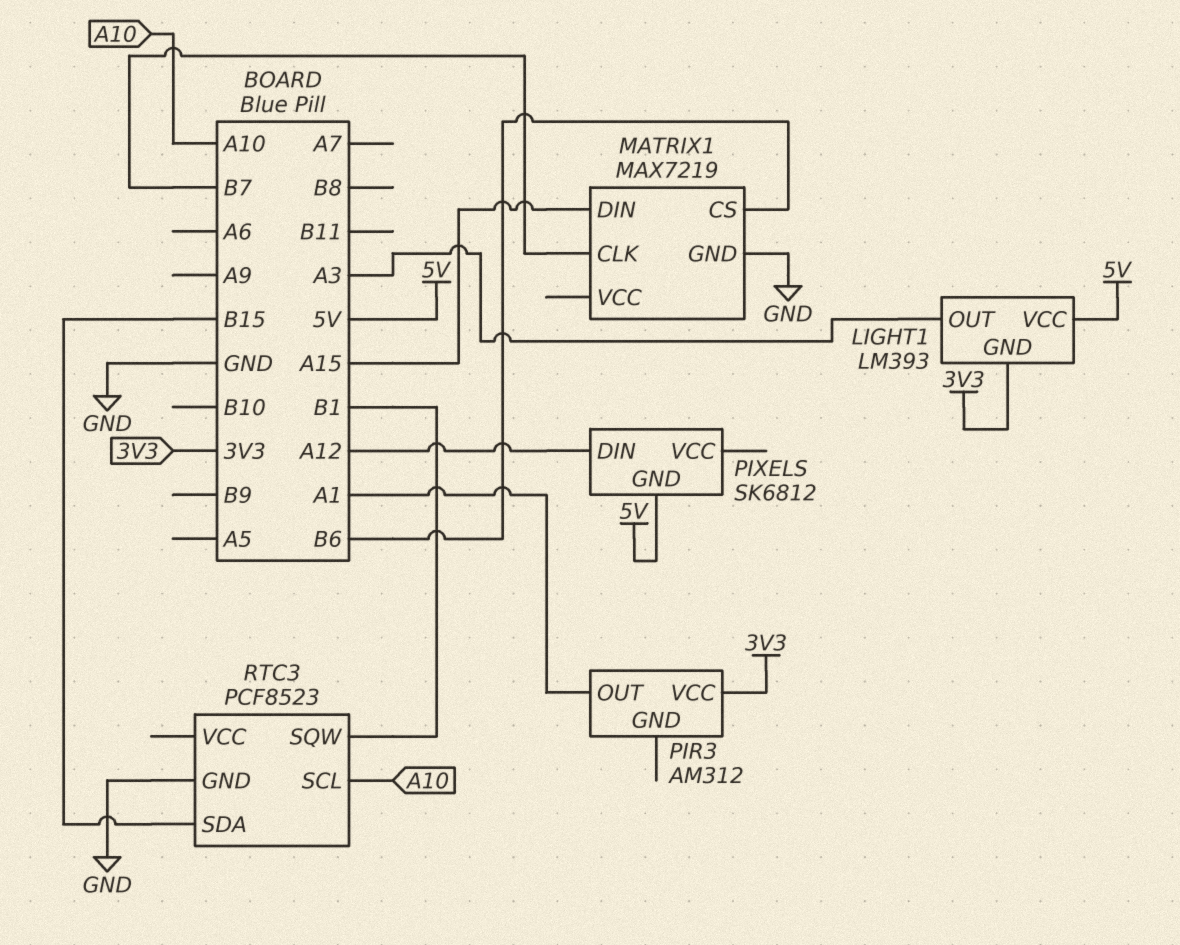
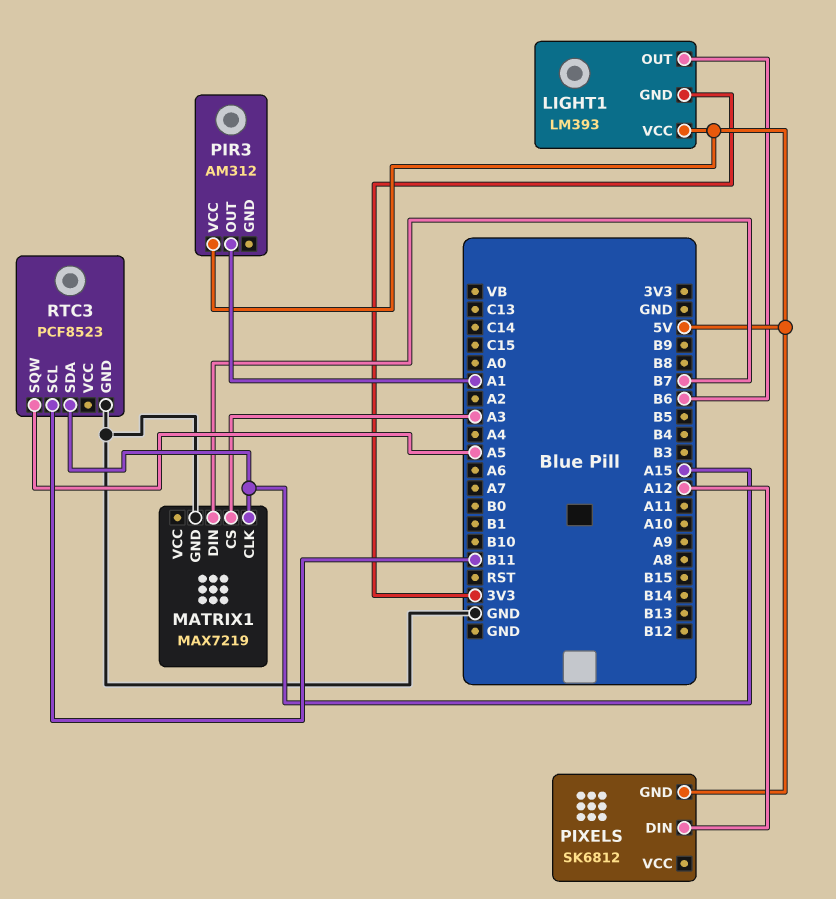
LIGHT1 pin OUT: A3 -> B6
MATRIX1 pin CLK: B7 -> A15
MATRIX1 pin CS: B6 -> A3
MATRIX1 pin DIN: A15 -> B7
PIR3 pin VCC: 3V3 -> 5V
RTC3 pin SCL: A10 -> B11
RTC3 pin SDA: B15 -> A15
RTC3 pin SQW: B1 -> A5

